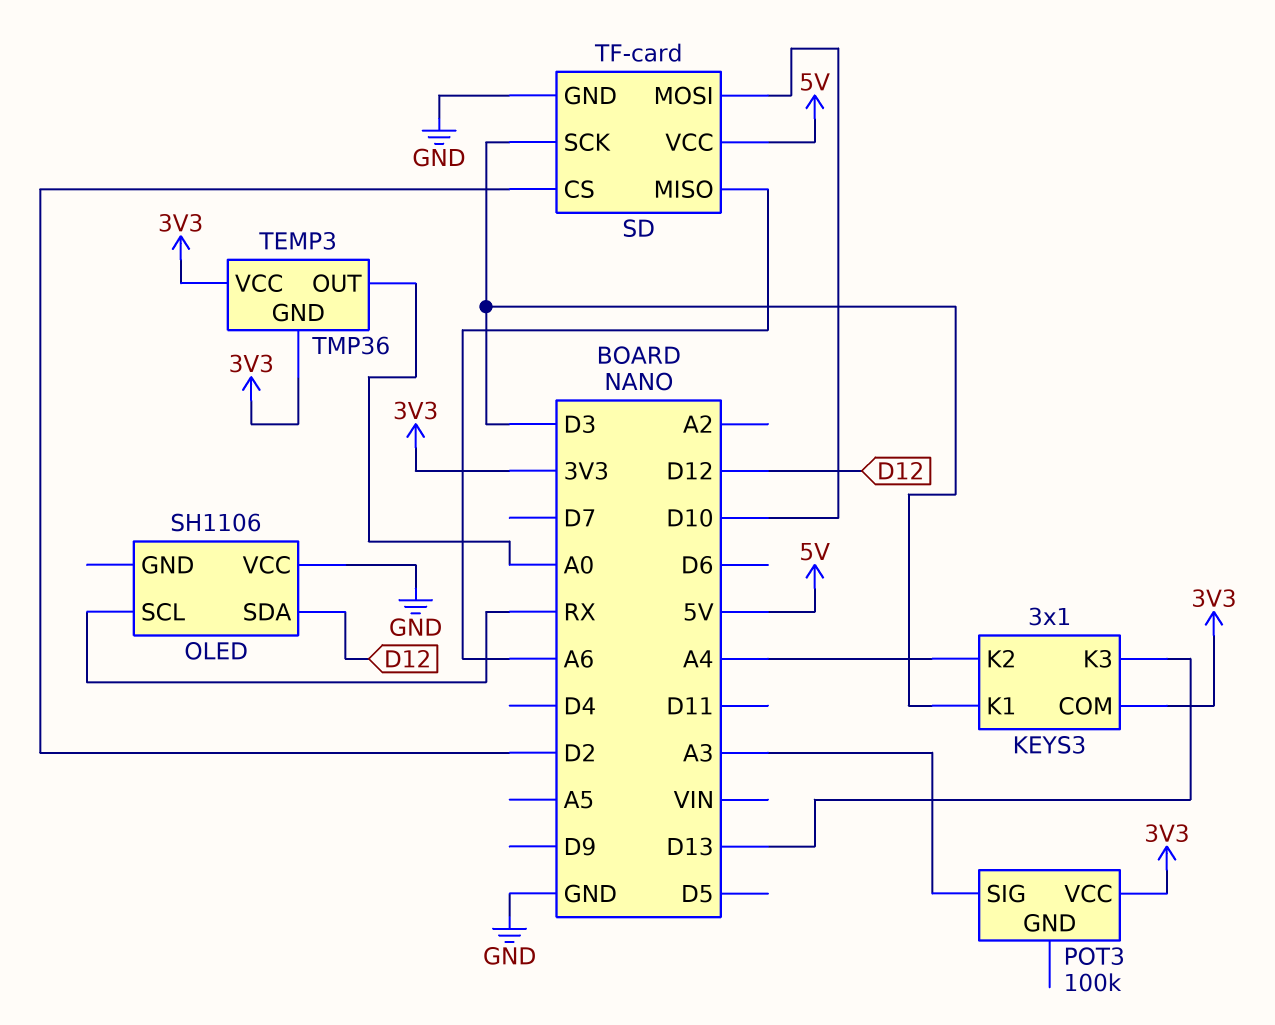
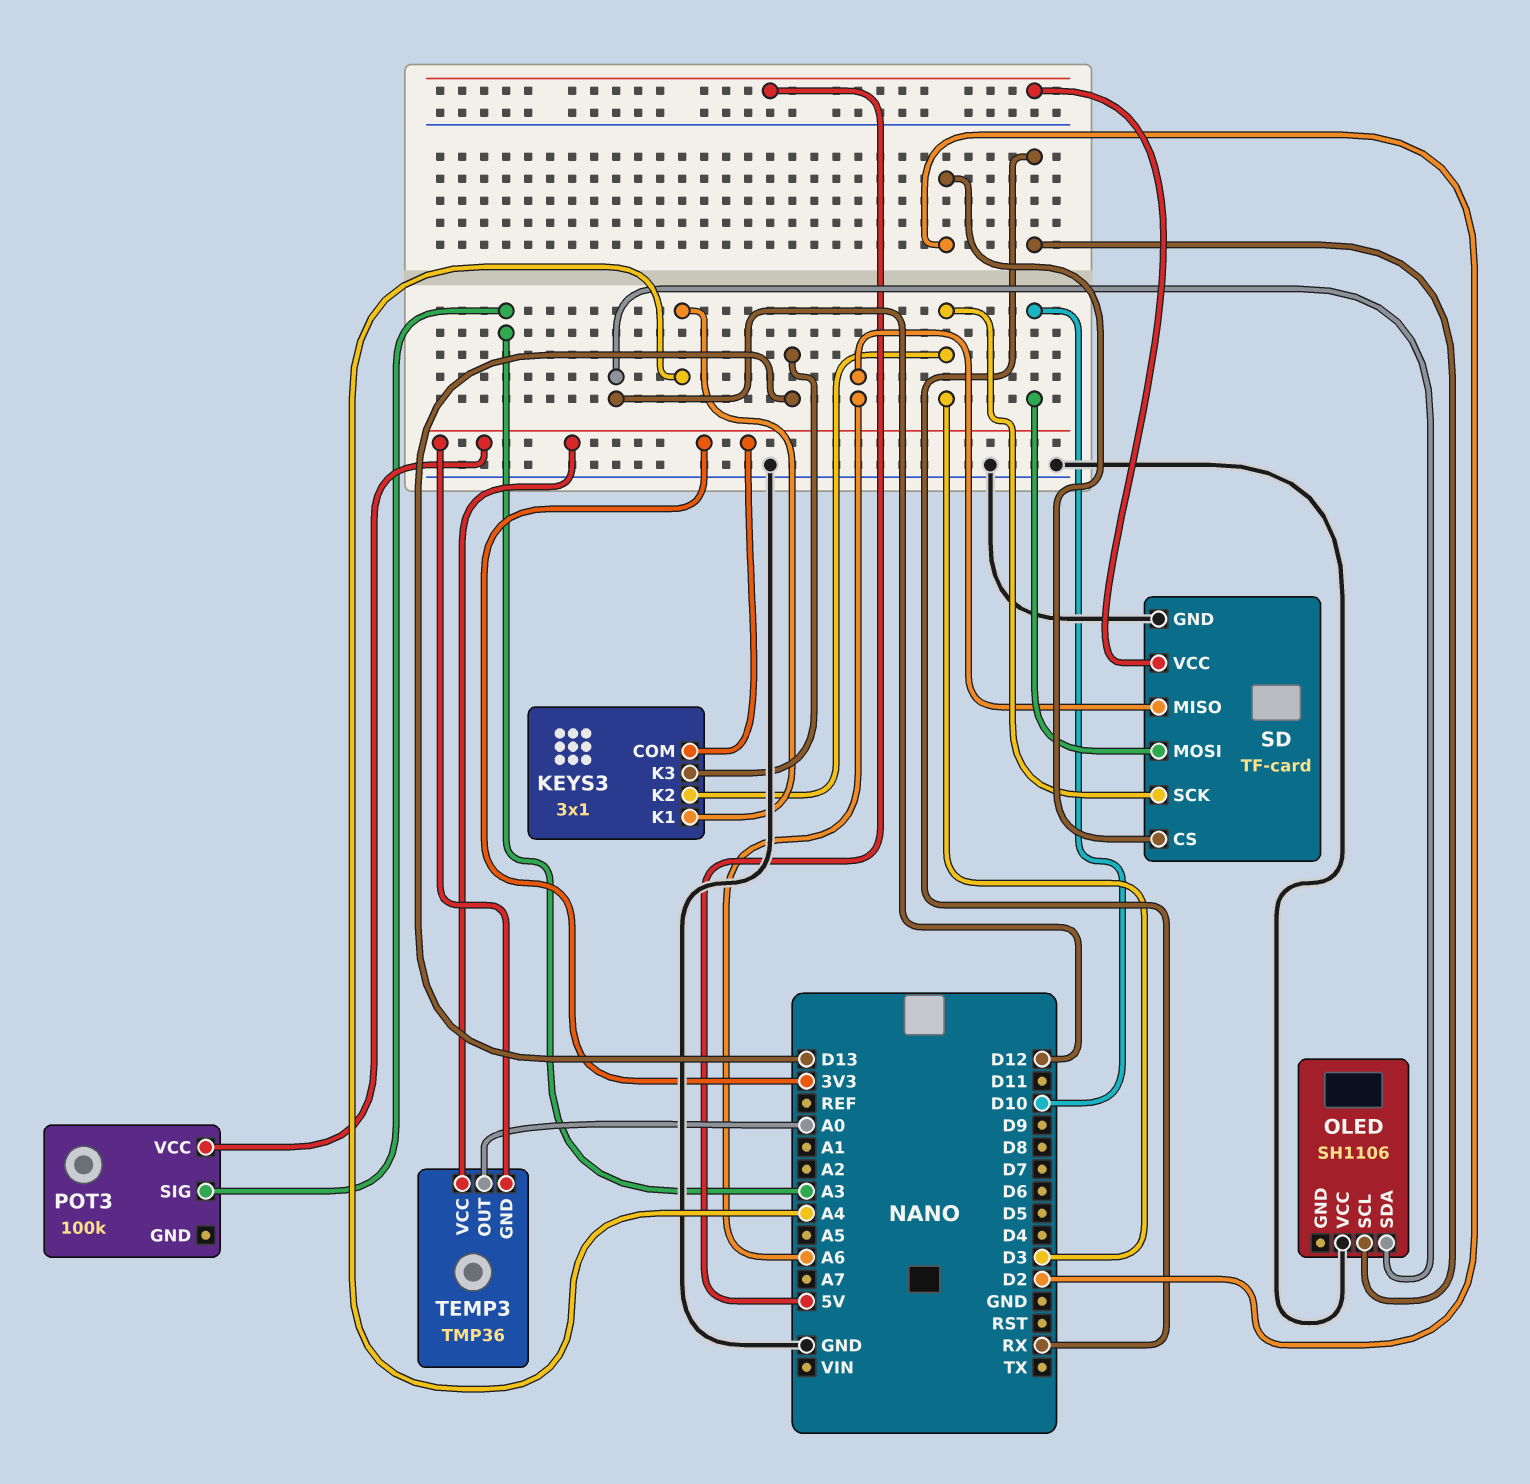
KEYS3 pin K1: D3 -> A4
KEYS3 pin K2: A4 -> D3

